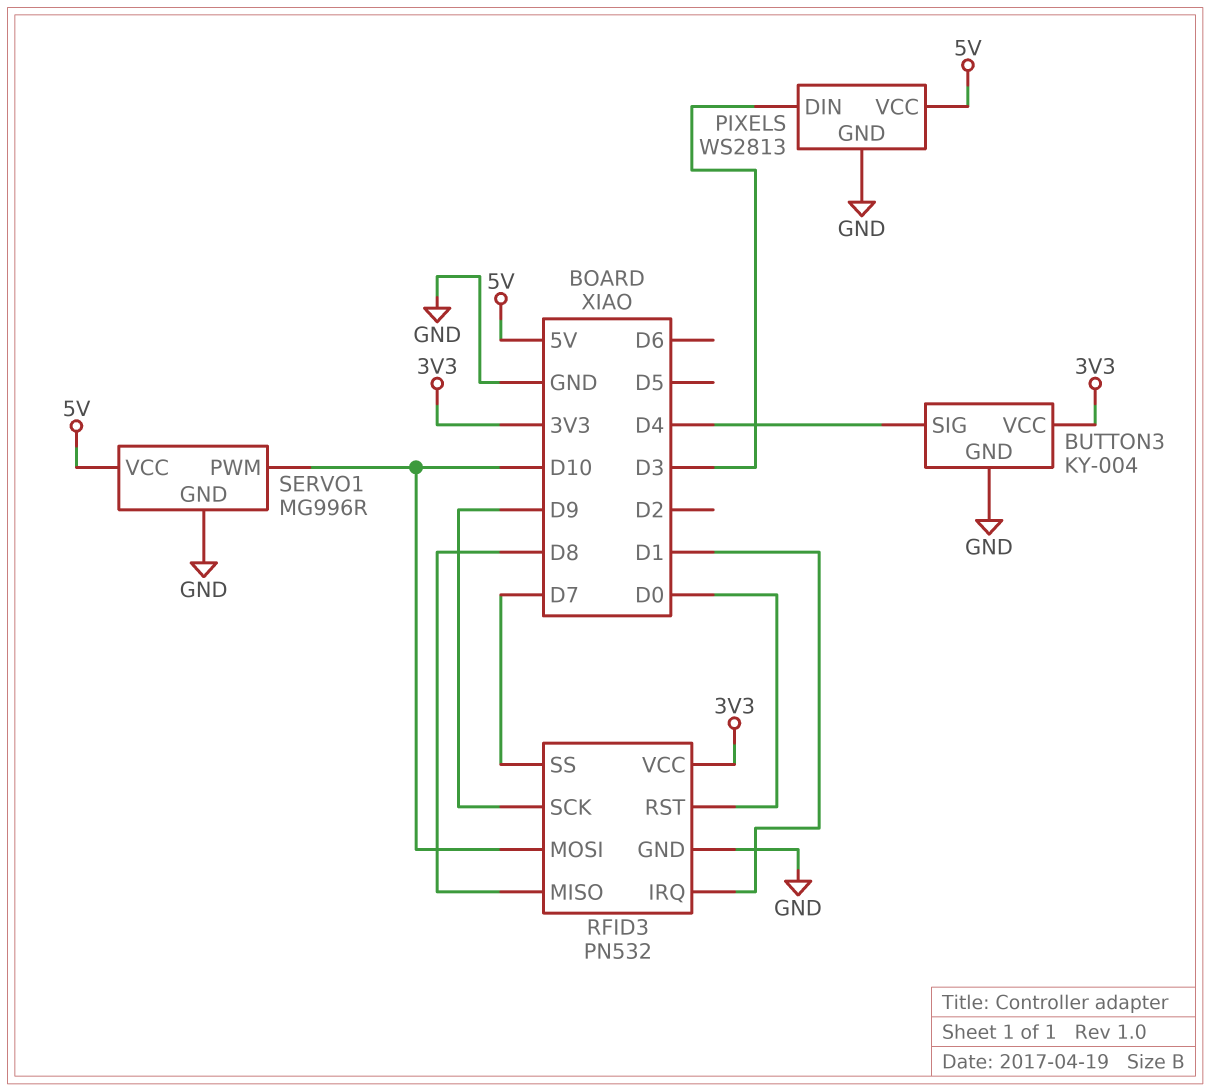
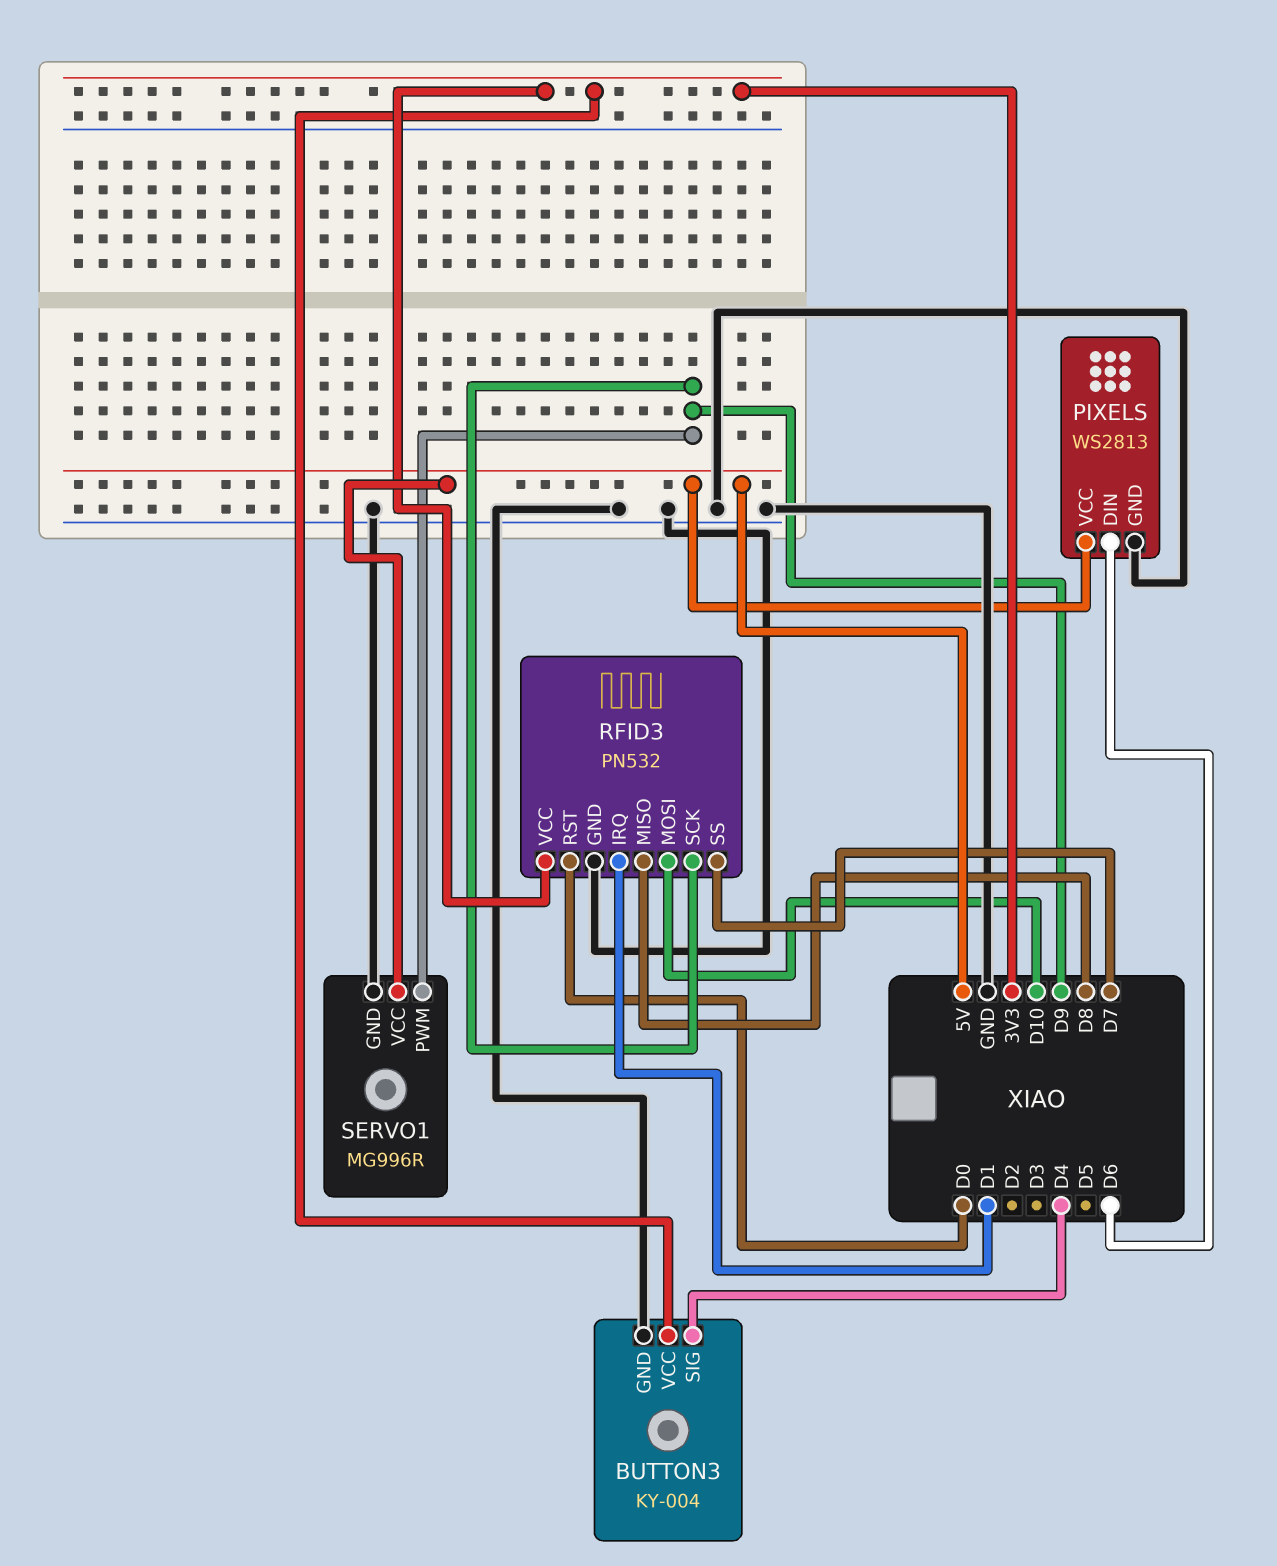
PIXELS pin DIN: D3 -> D6
SERVO1 pin PWM: D10 -> D9

